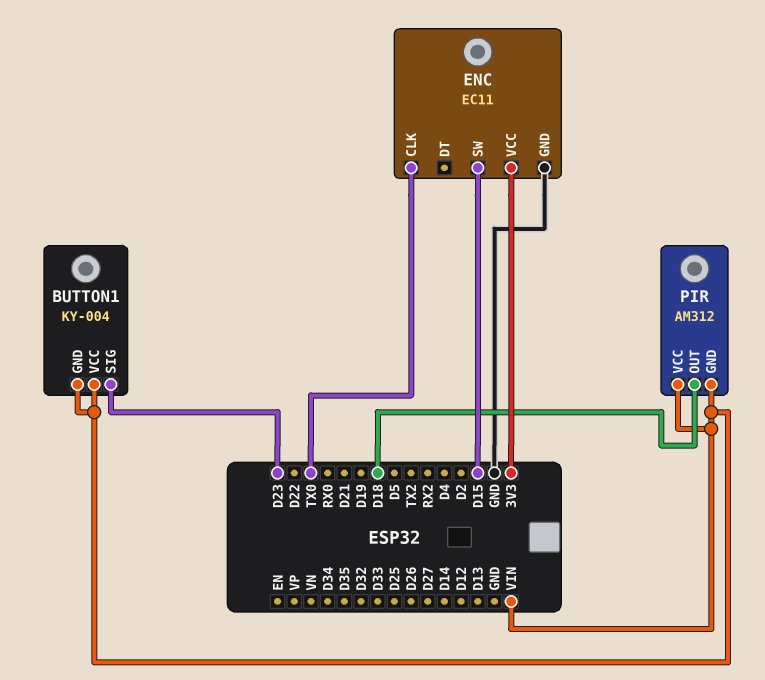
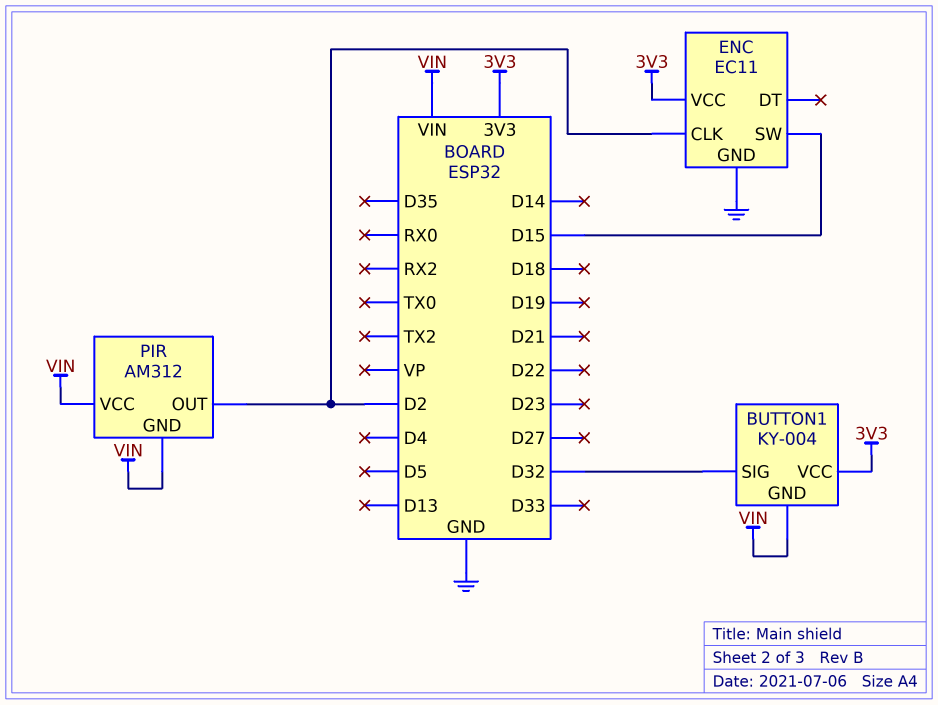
BUTTON1 pin SIG: D23 -> D32
BUTTON1 pin VCC: VIN -> 3V3
ENC pin CLK: TX0 -> D2
PIR pin OUT: D18 -> D2

